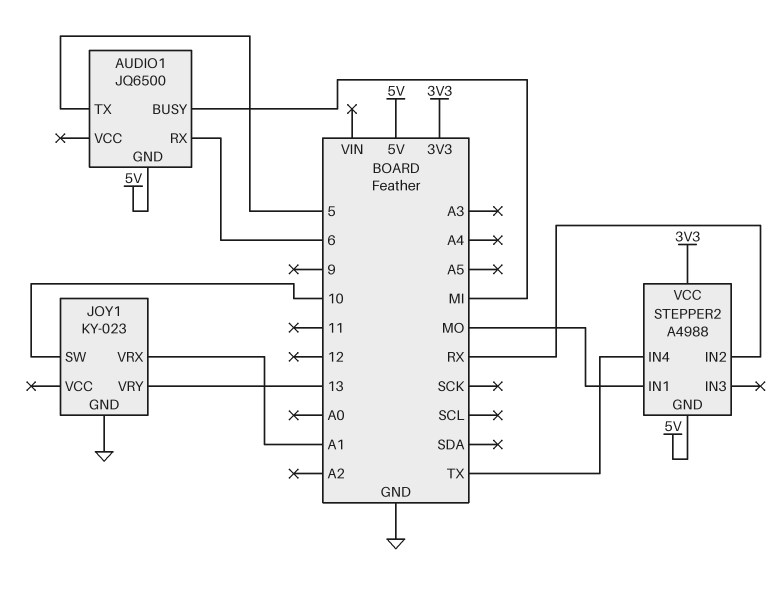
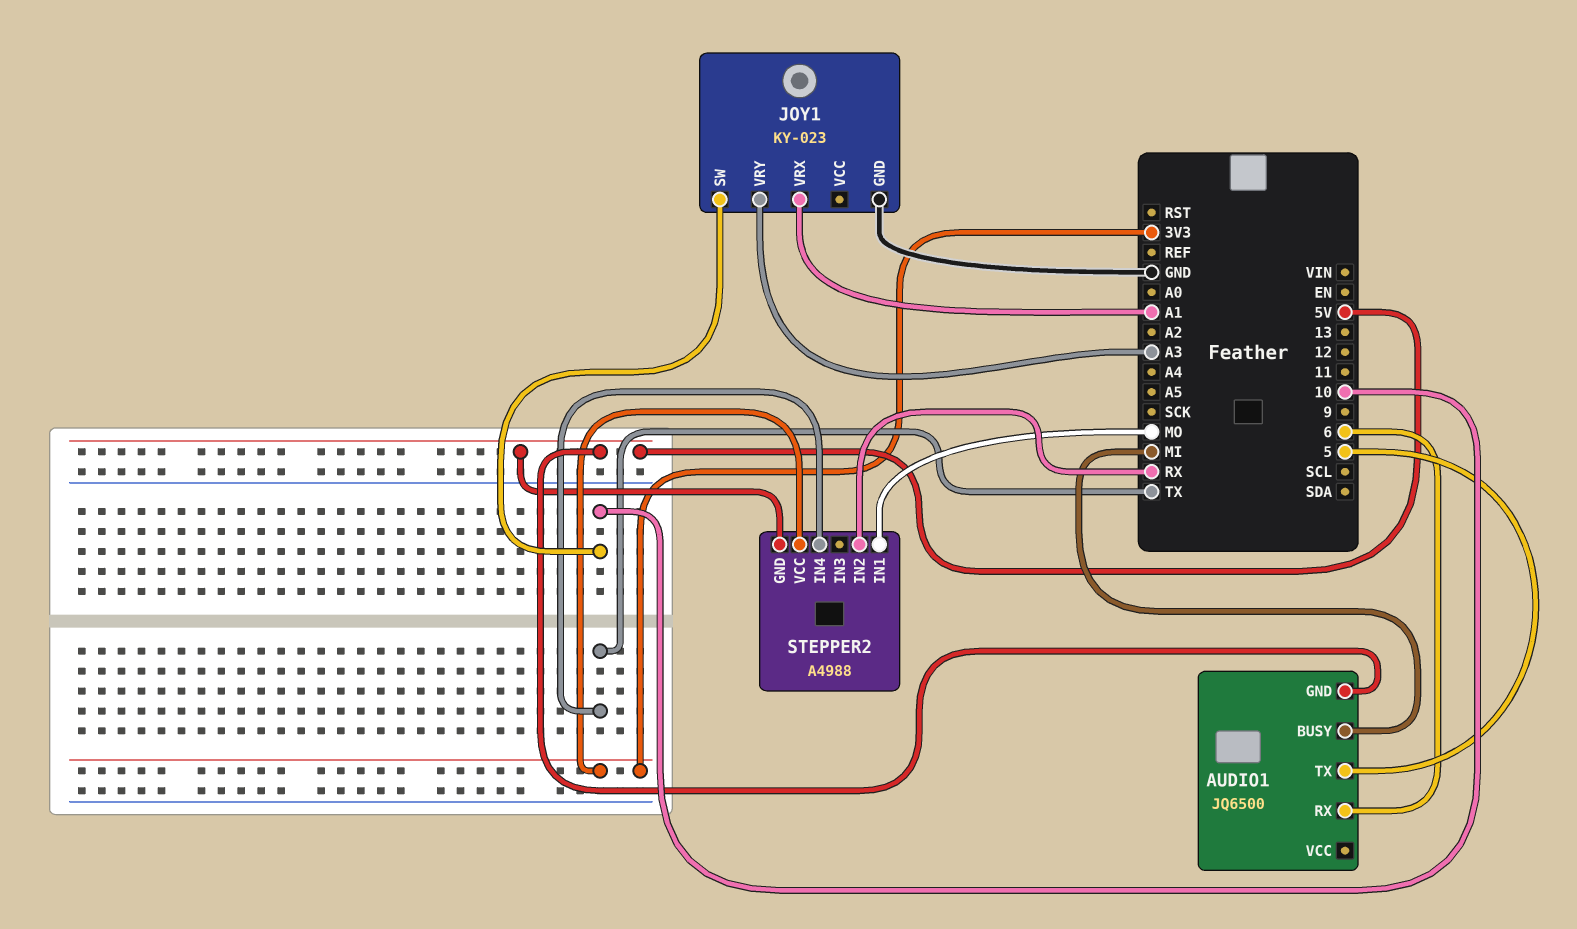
JOY1 pin VRY: 13 -> A3

